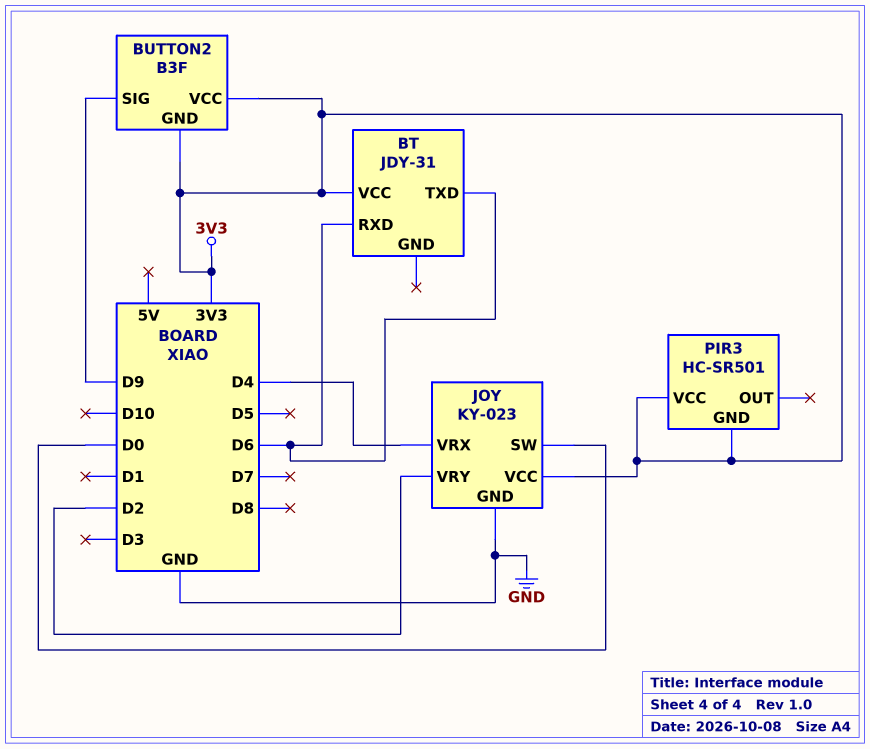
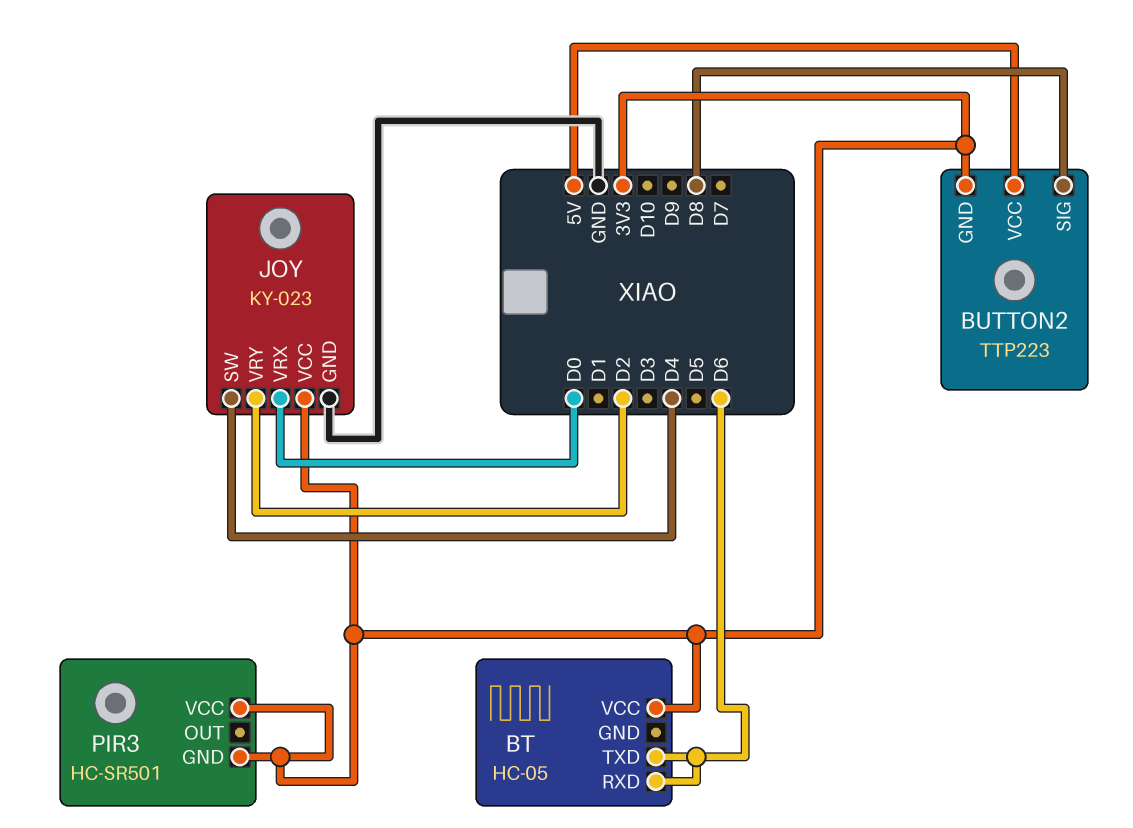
BT: JDY-31 -> HC-05
BUTTON2: B3F -> TTP223
BUTTON2 pin SIG: D9 -> D8
BUTTON2 pin VCC: 3V3 -> 5V
JOY pin SW: D0 -> D4
JOY pin VRX: D4 -> D0

